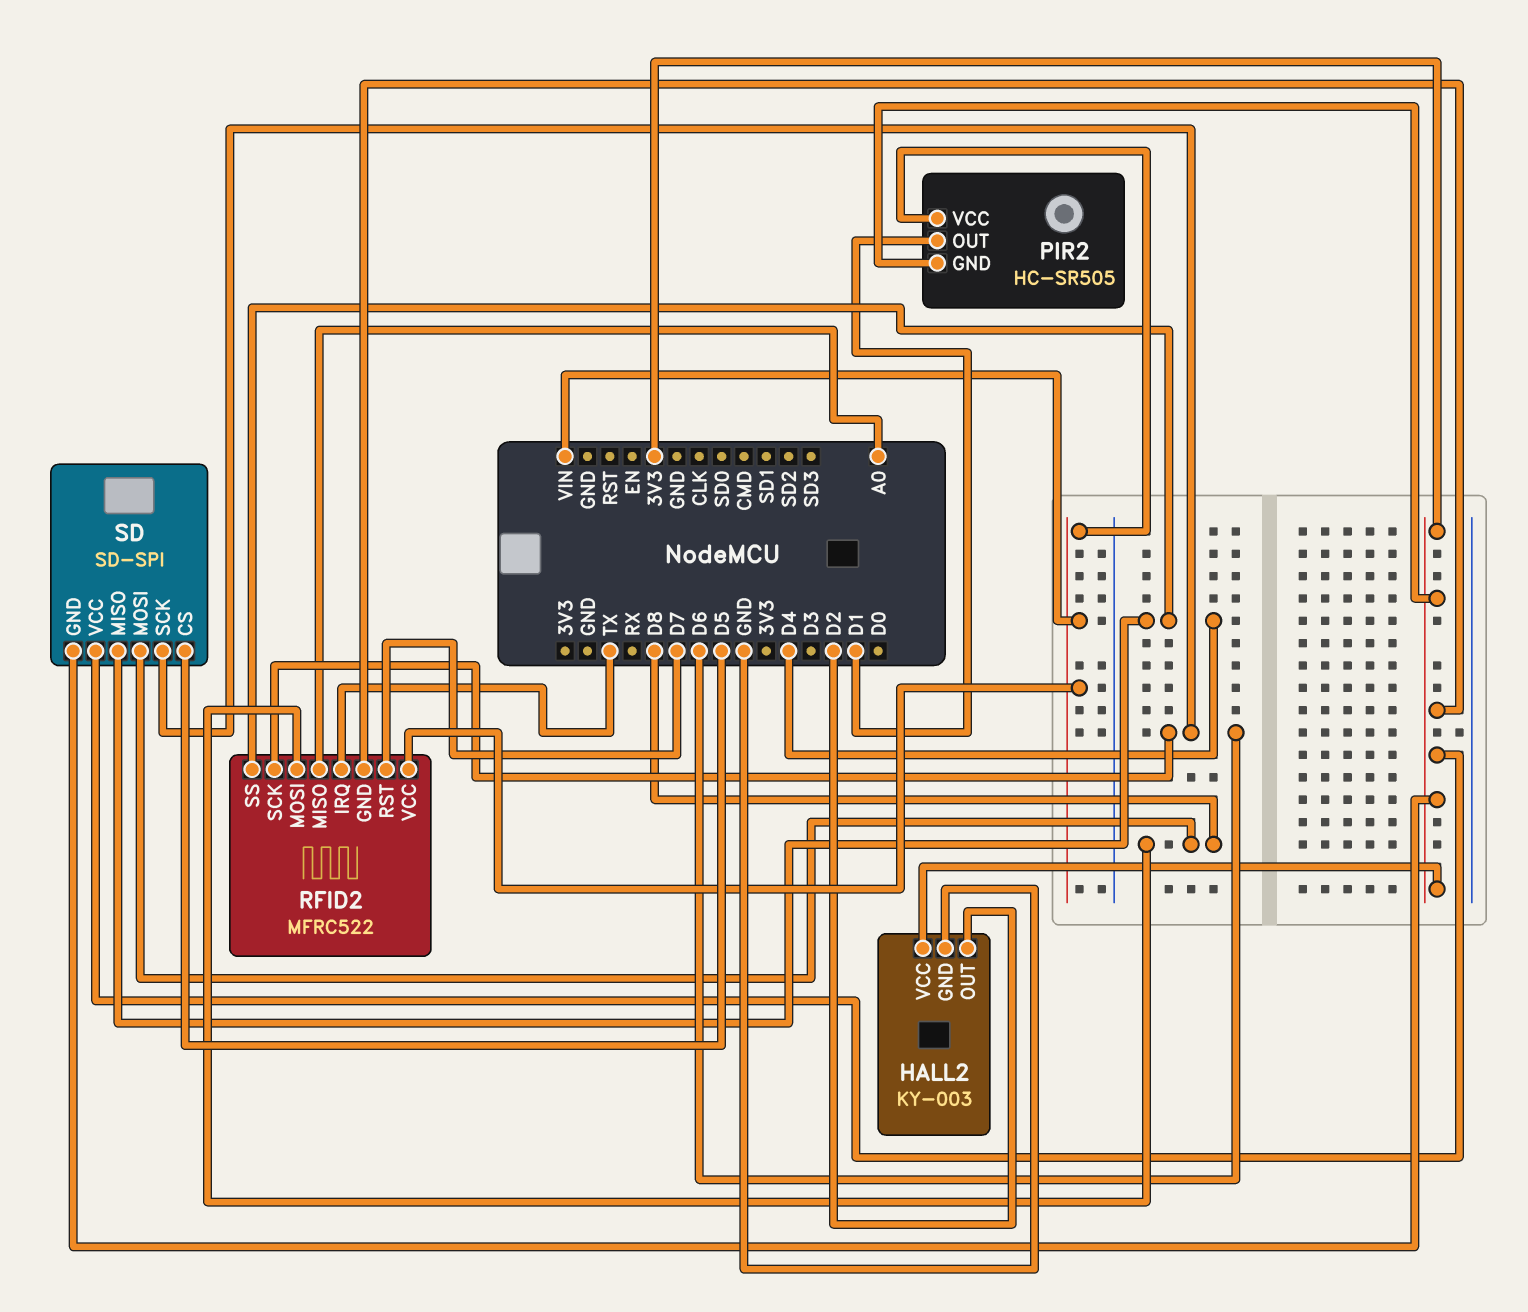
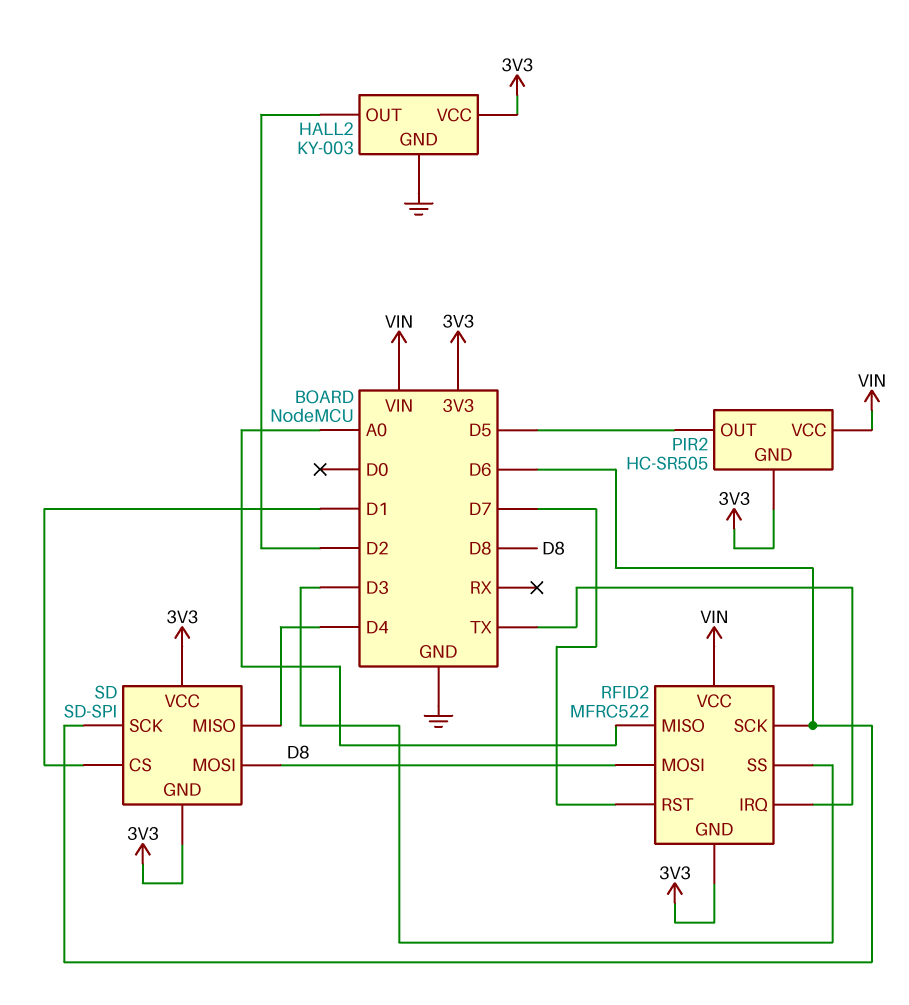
PIR2 pin OUT: D1 -> D5
RFID2 pin SS: D4 -> D3
SD pin CS: D5 -> D1

